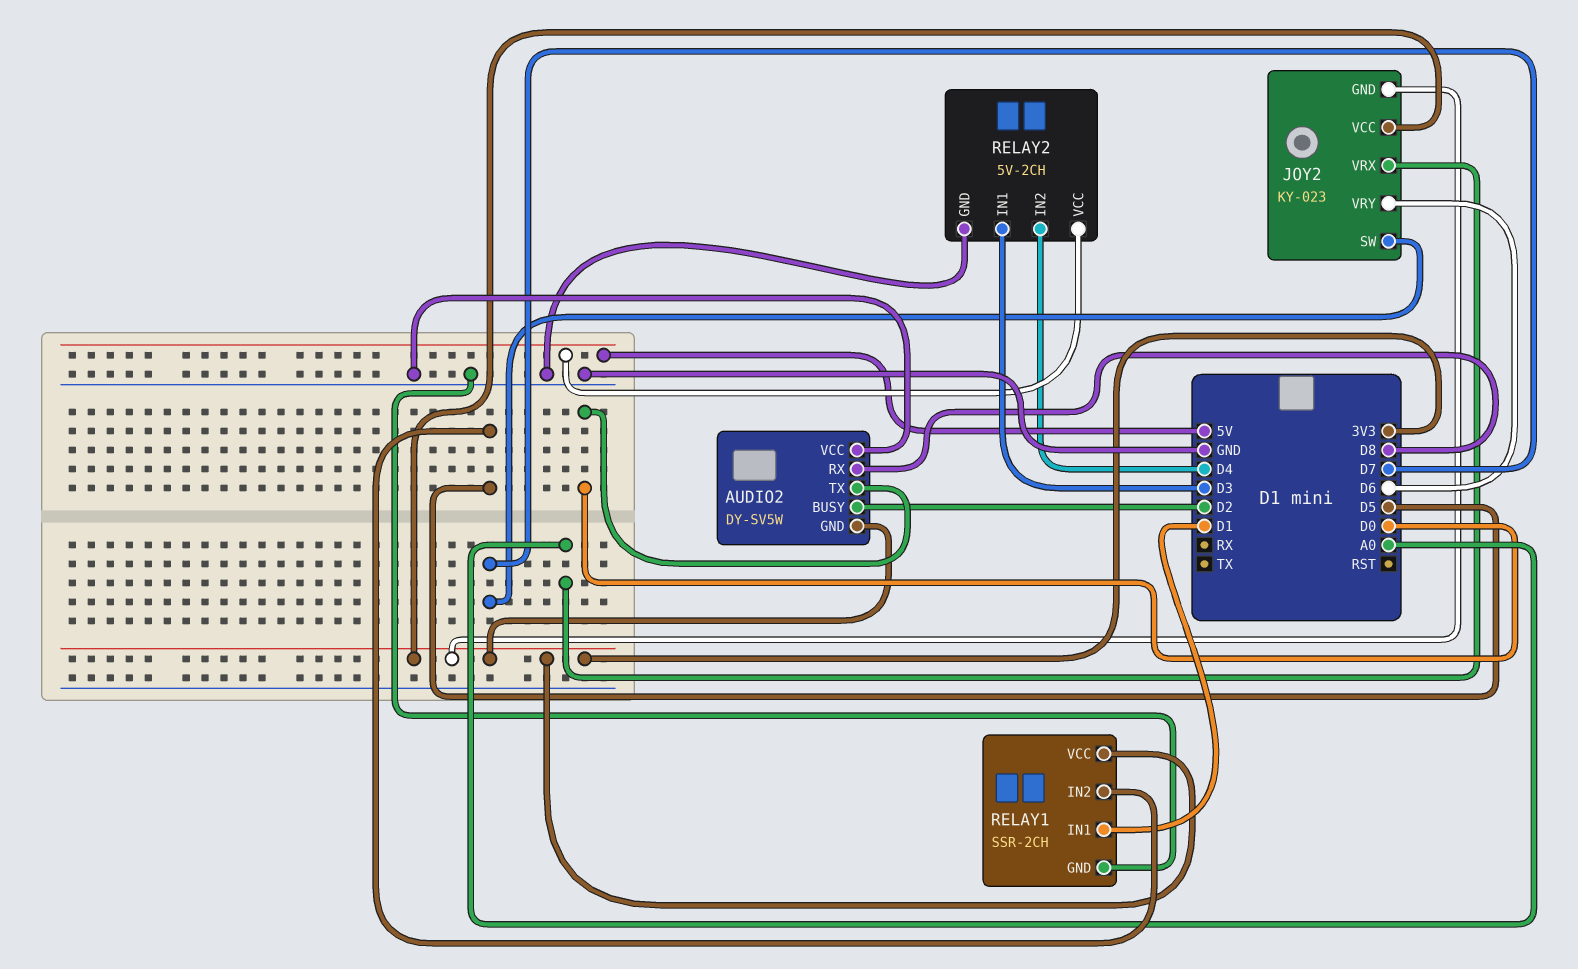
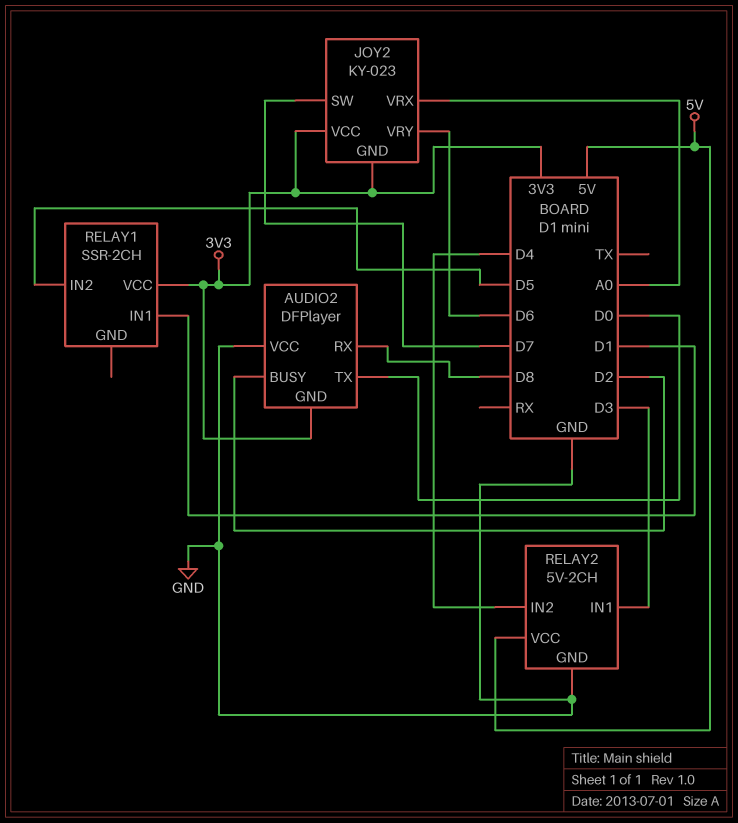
AUDIO2: DY-SV5W -> DFPlayer
RELAY1 pin GND: GND -> none

